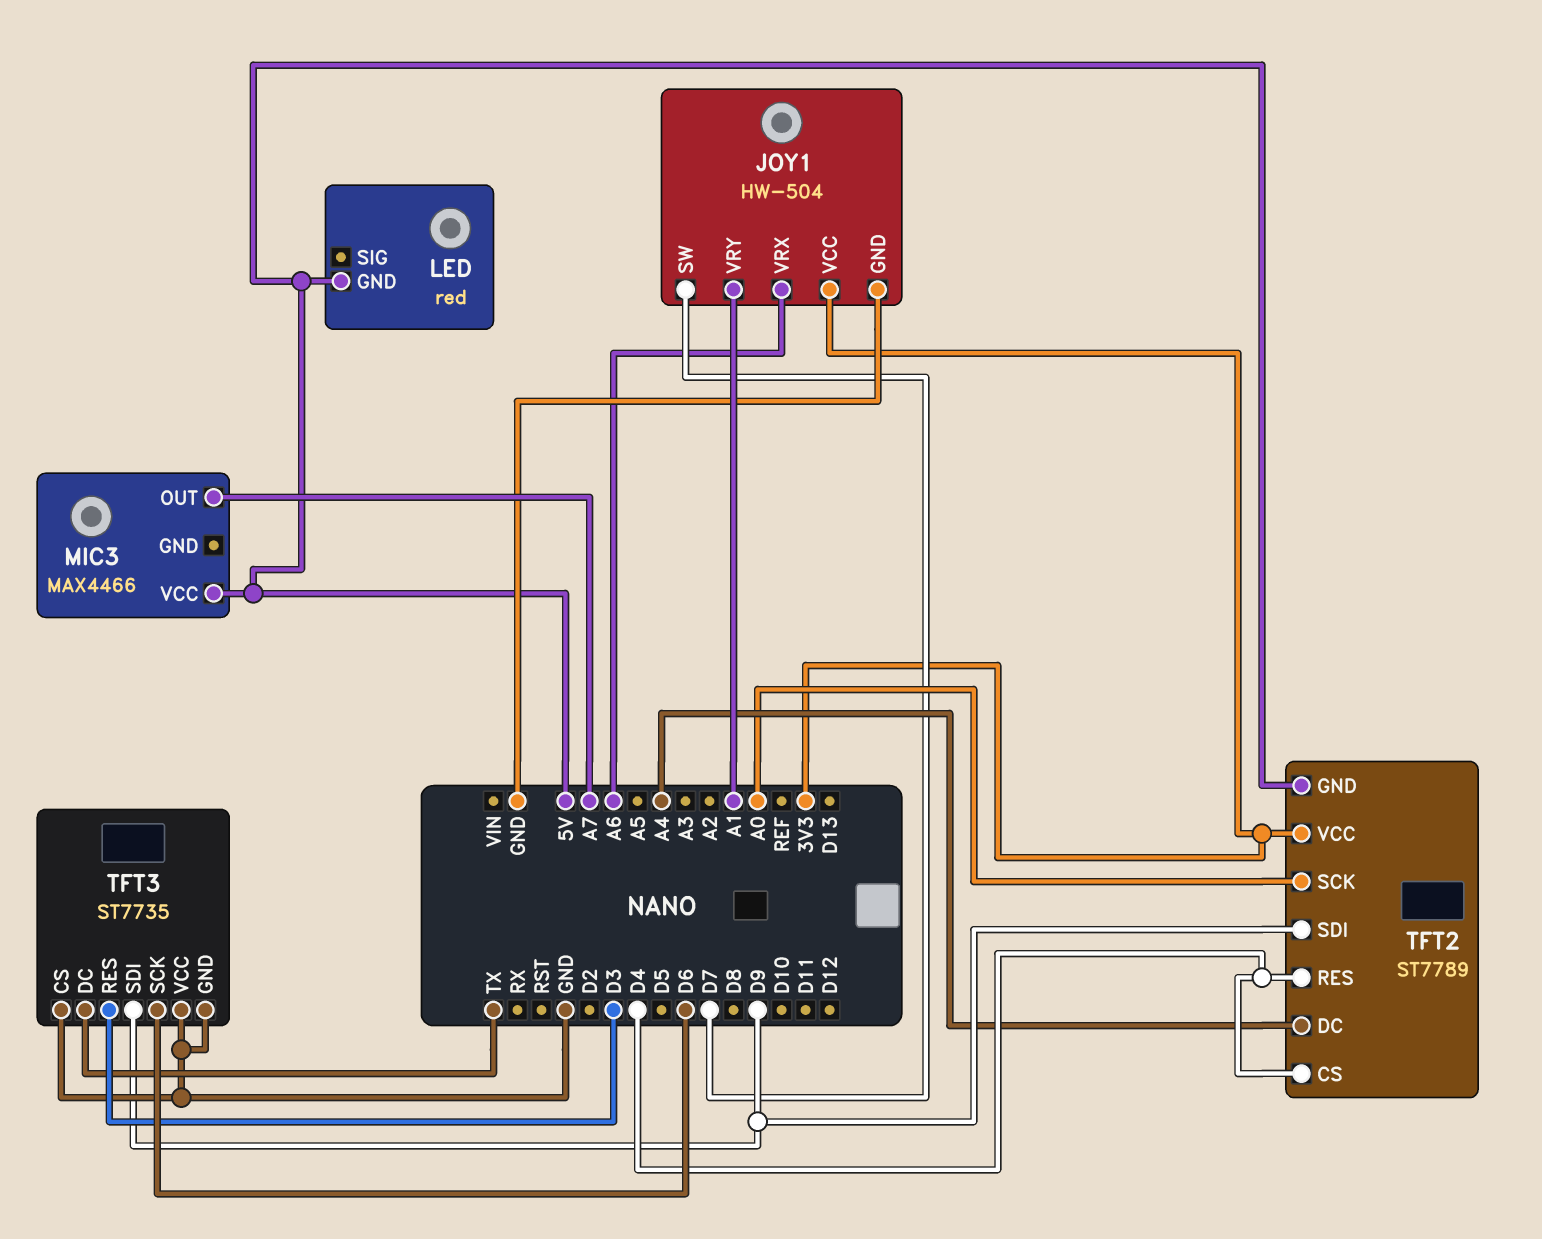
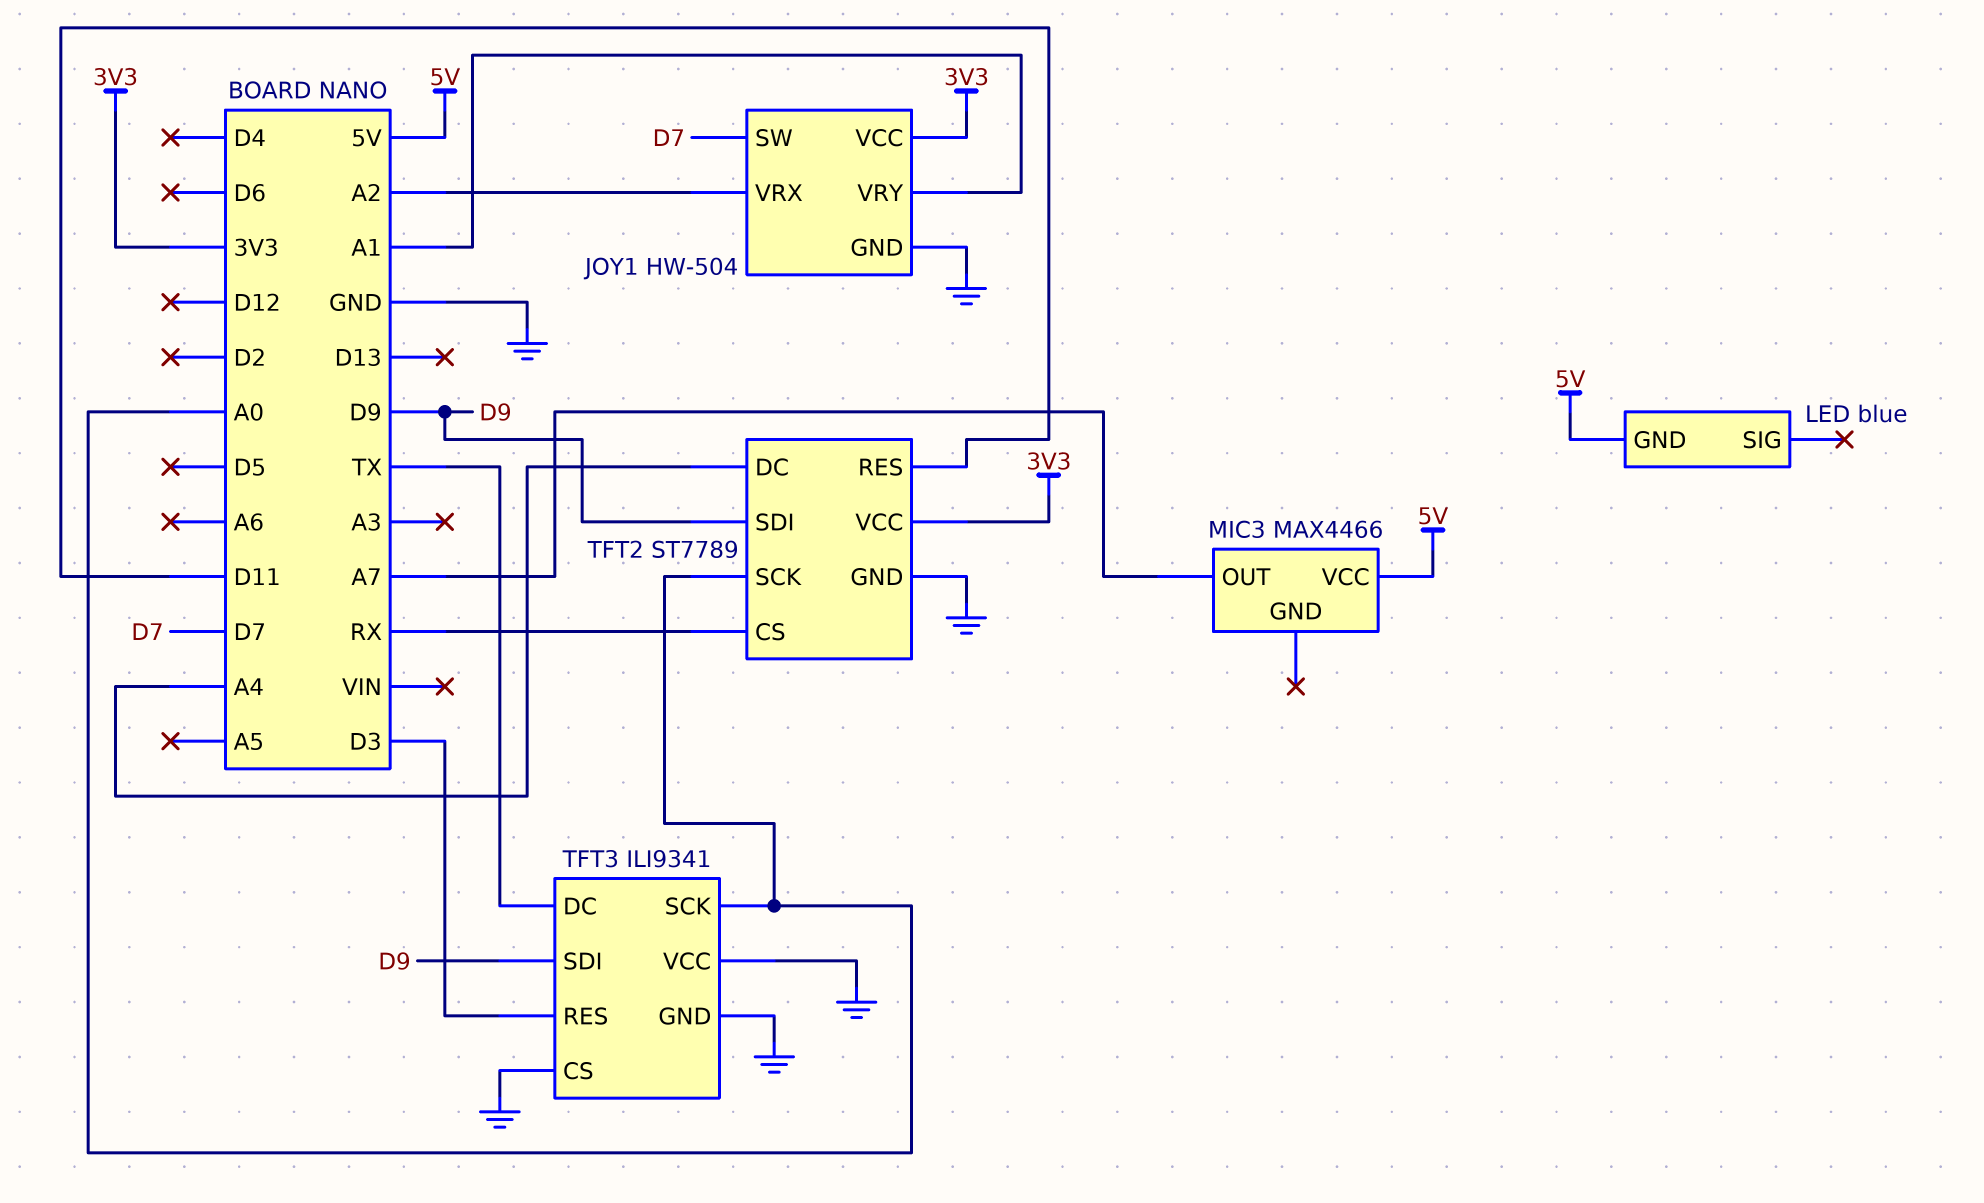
JOY1 pin VRX: A6 -> A2
LED: red -> blue
TFT2 pin CS: D4 -> RX
TFT2 pin GND: 5V -> GND
TFT2 pin RES: D4 -> D11
TFT3: ST7735 -> ILI9341
TFT3 pin SCK: D6 -> A0

